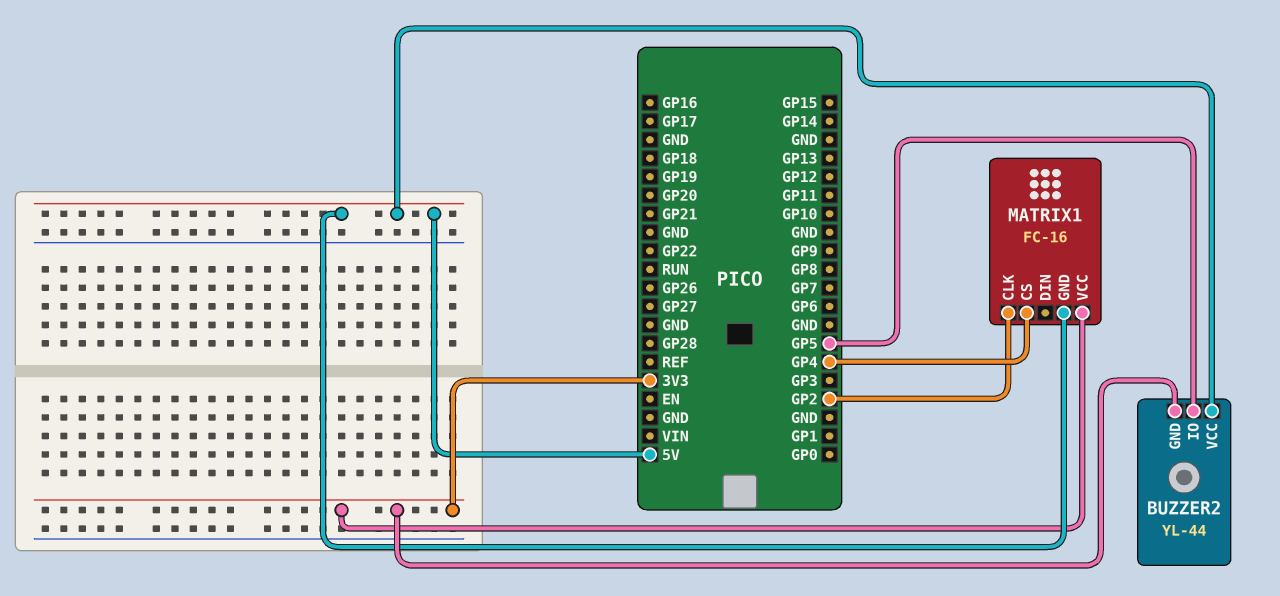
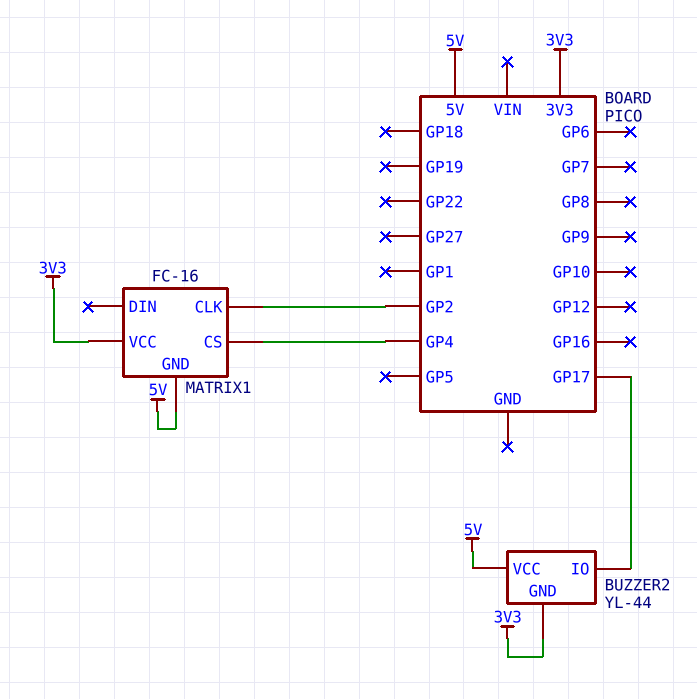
BUZZER2 pin IO: GP5 -> GP17

